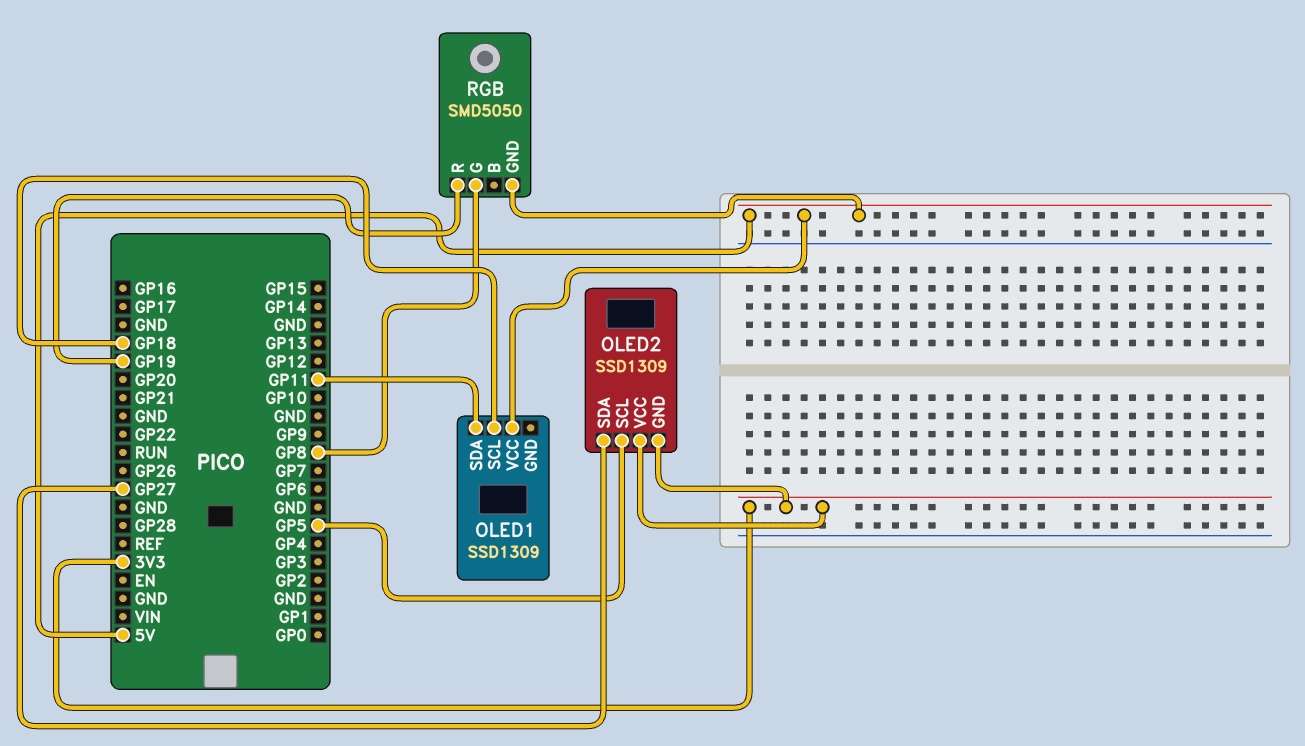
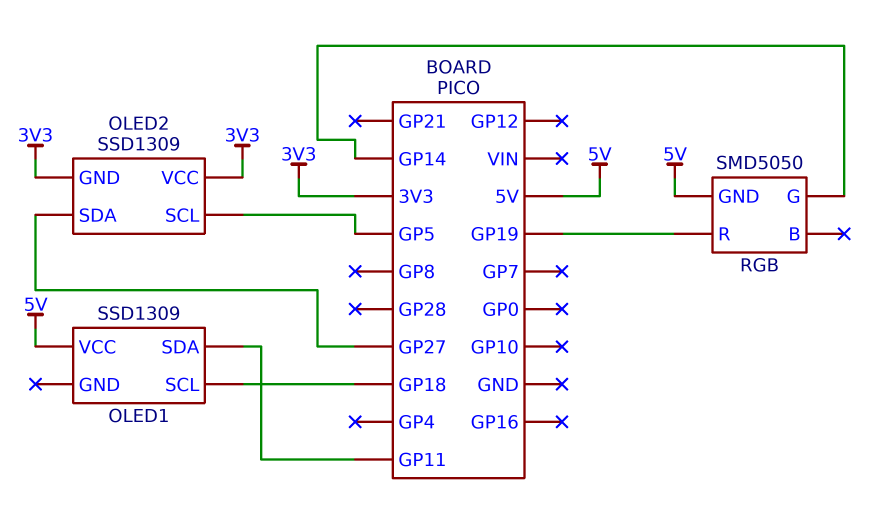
RGB pin G: GP8 -> GP14

